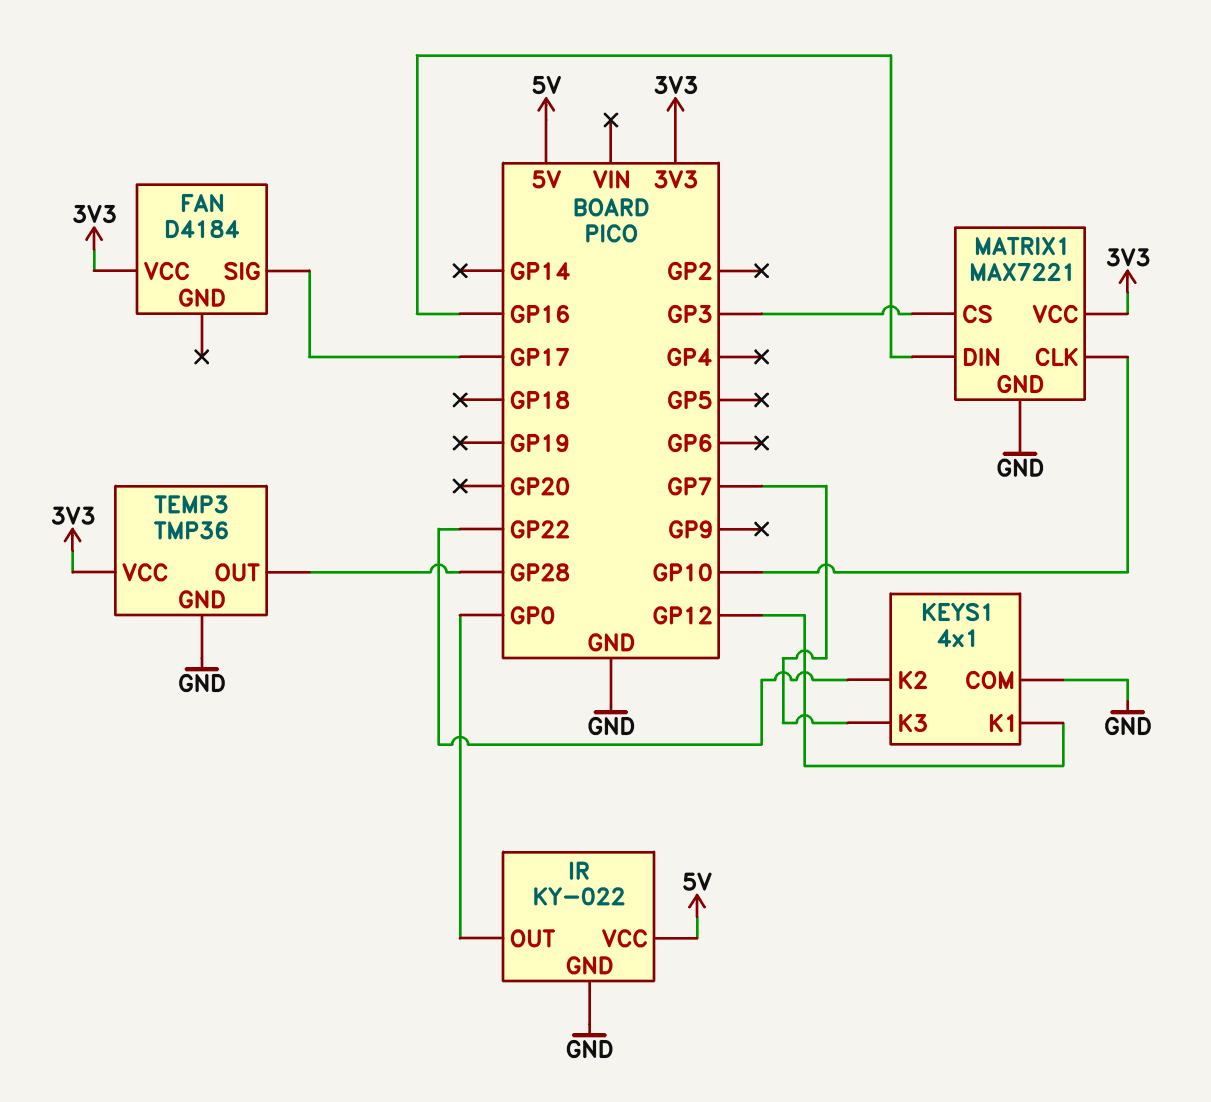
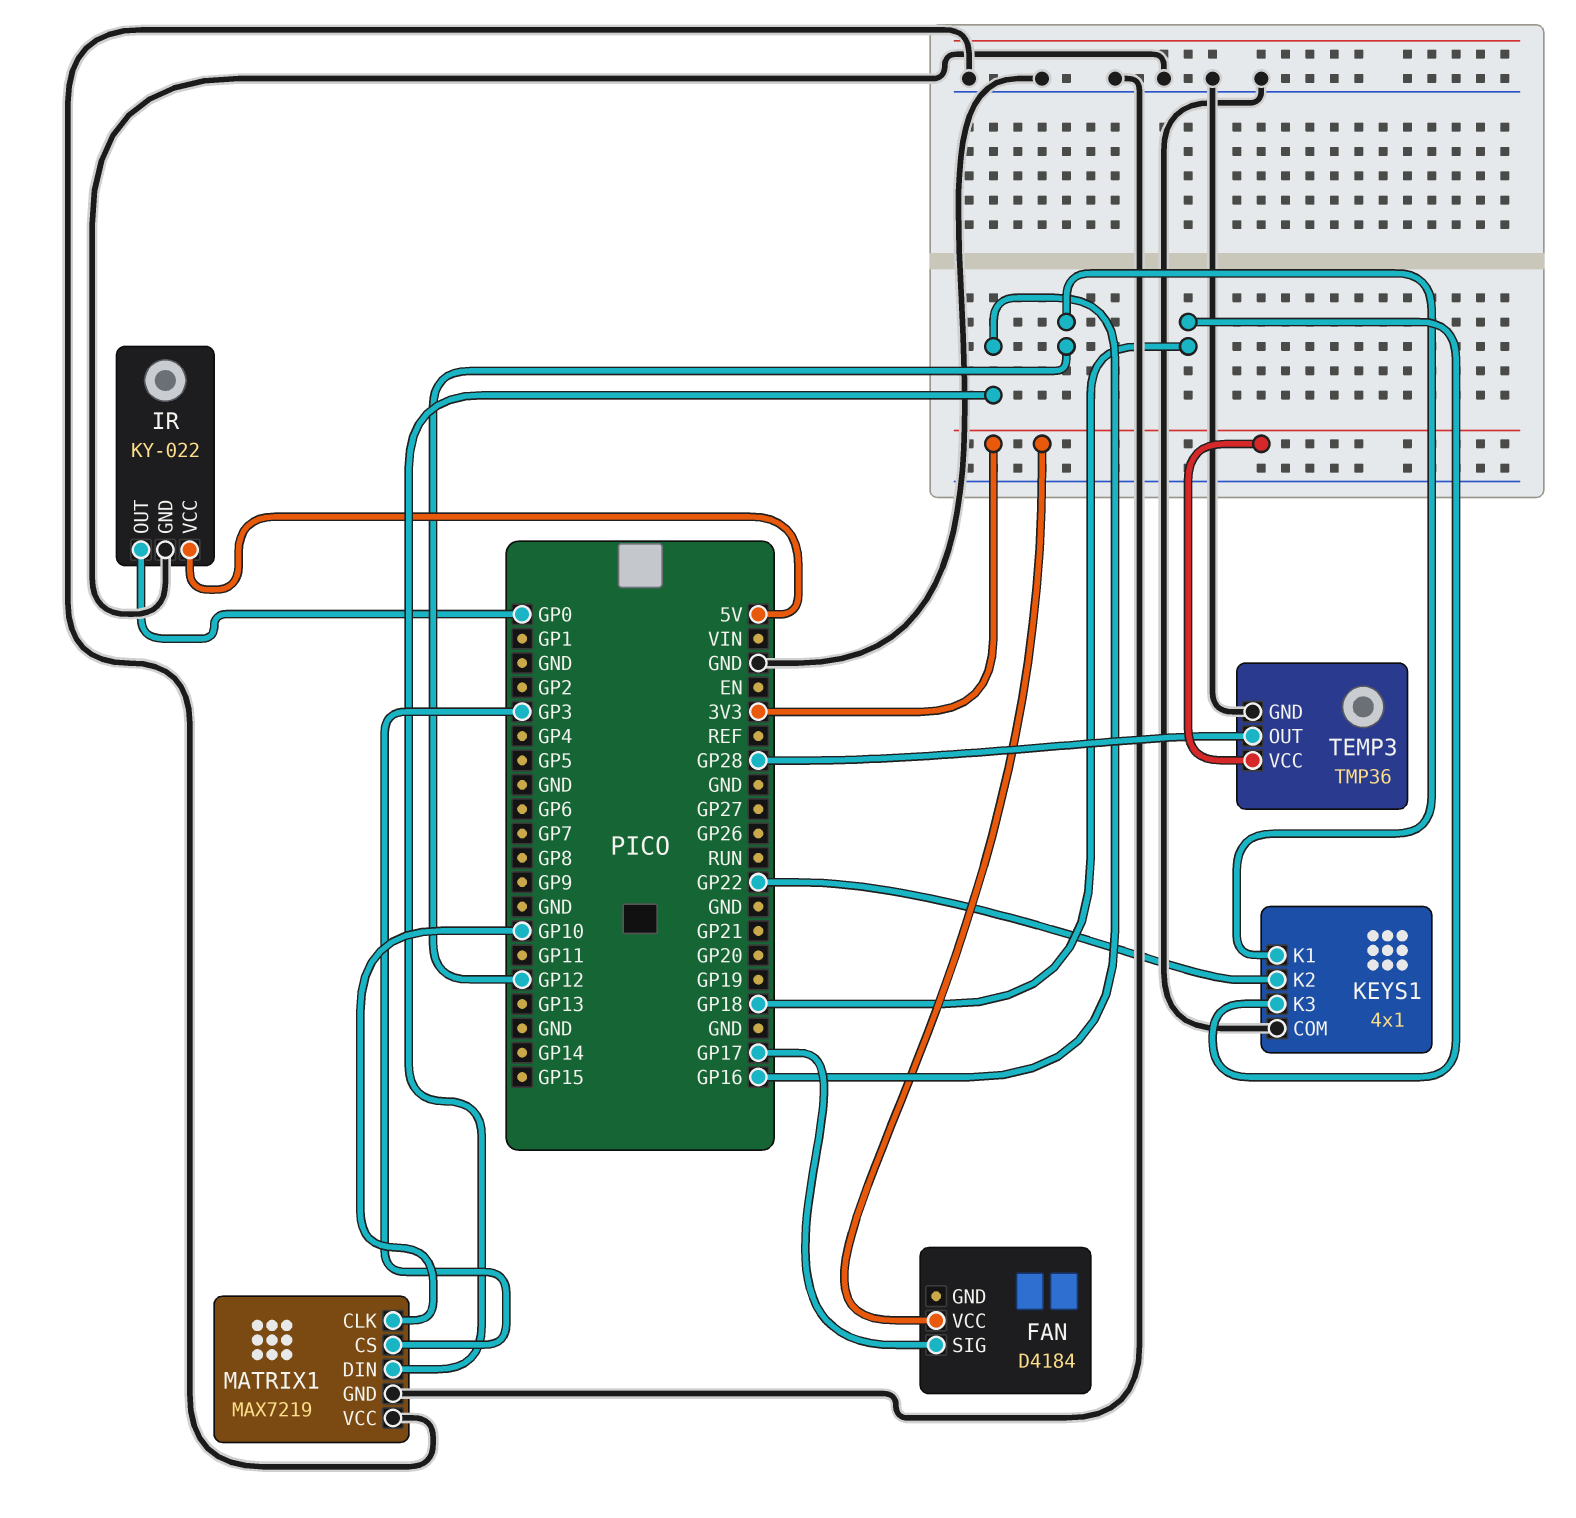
KEYS1 pin K3: GP7 -> GP18
MATRIX1: MAX7221 -> MAX7219
MATRIX1 pin VCC: 3V3 -> GND

